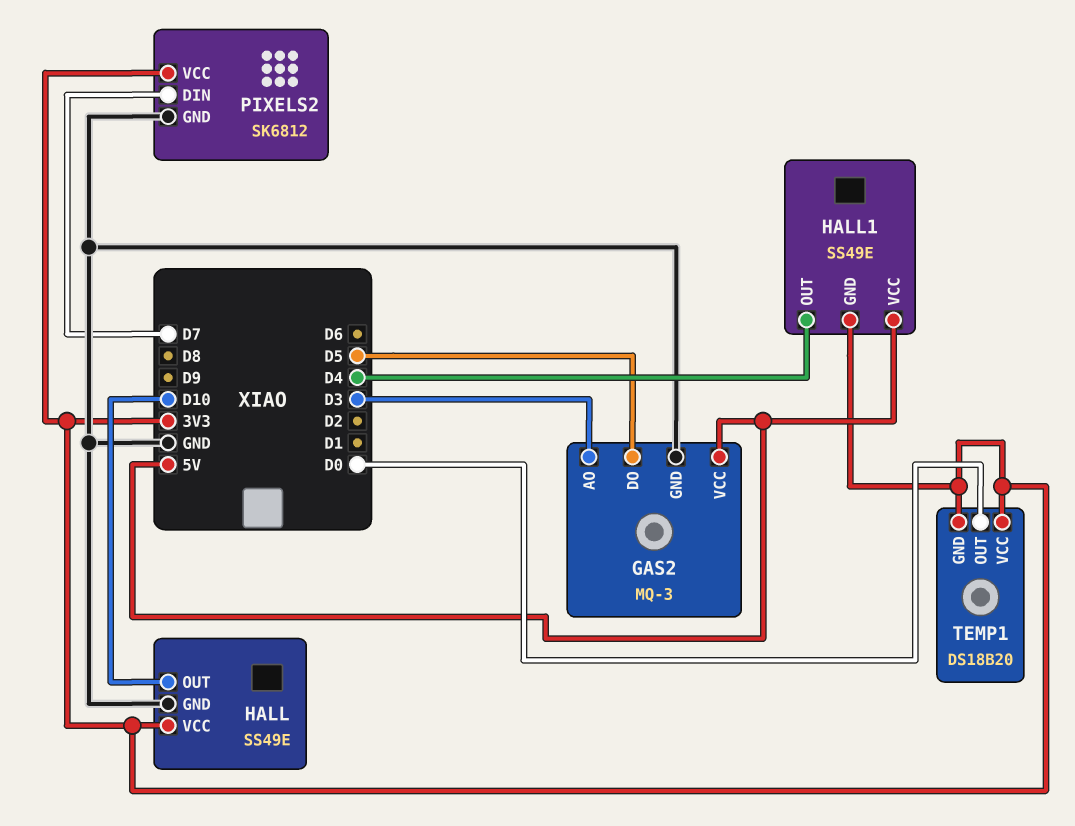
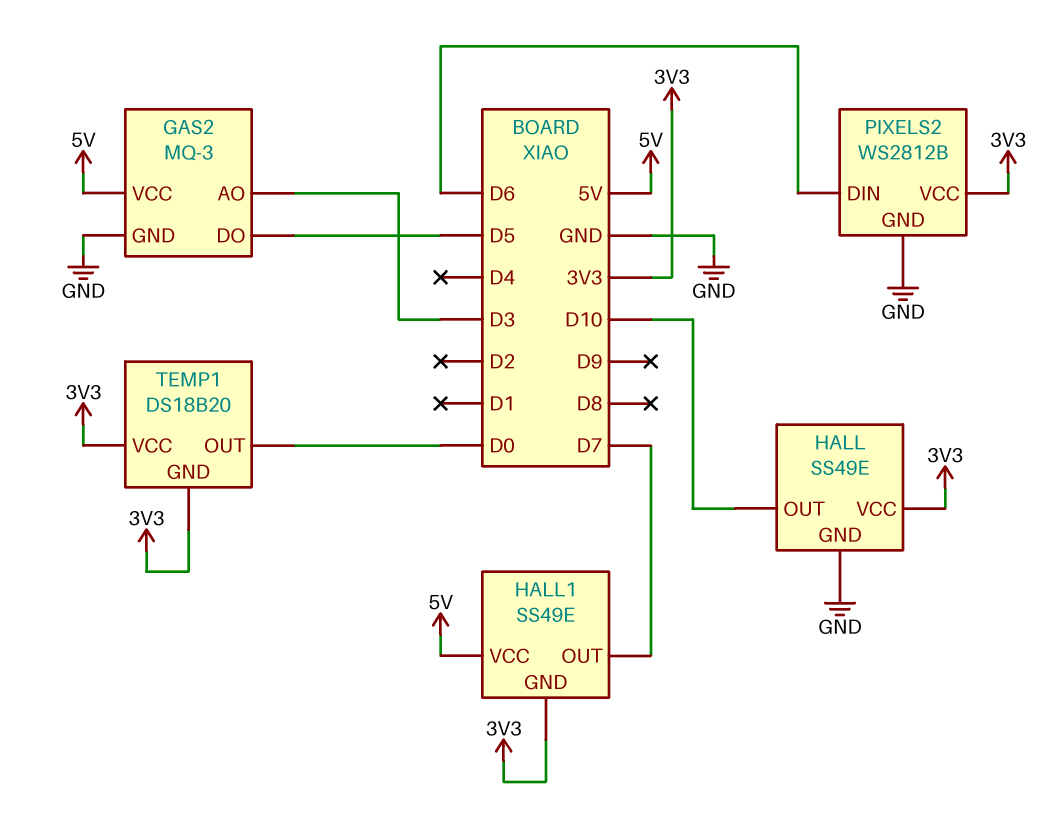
HALL1 pin OUT: D4 -> D7
PIXELS2: SK6812 -> WS2812B
PIXELS2 pin DIN: D7 -> D6

